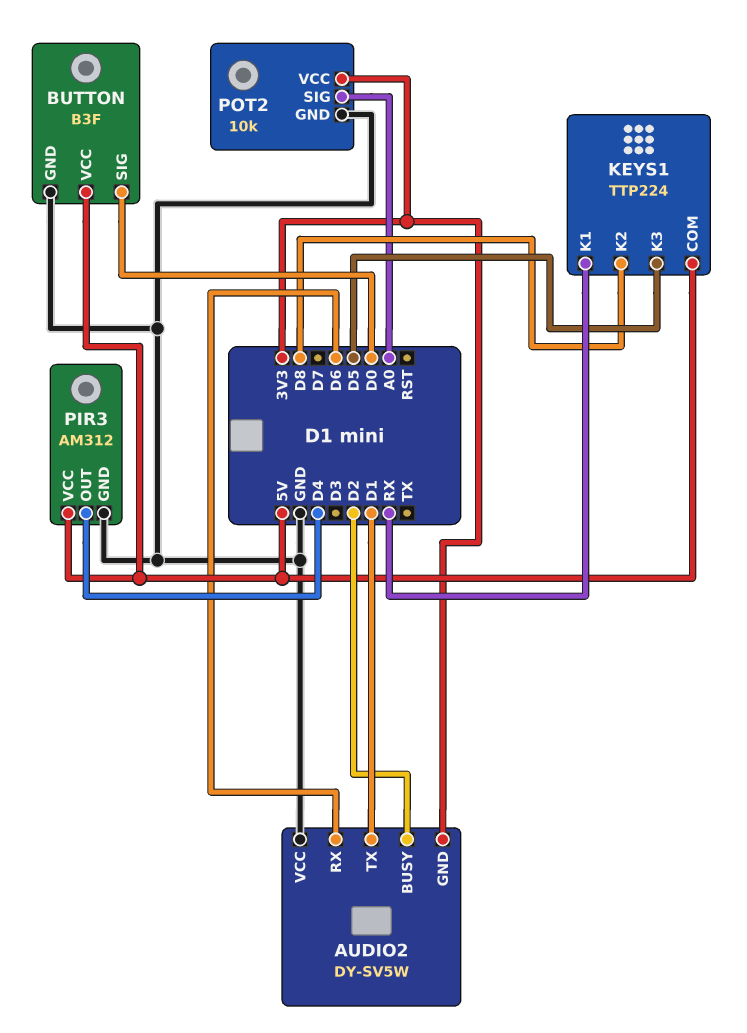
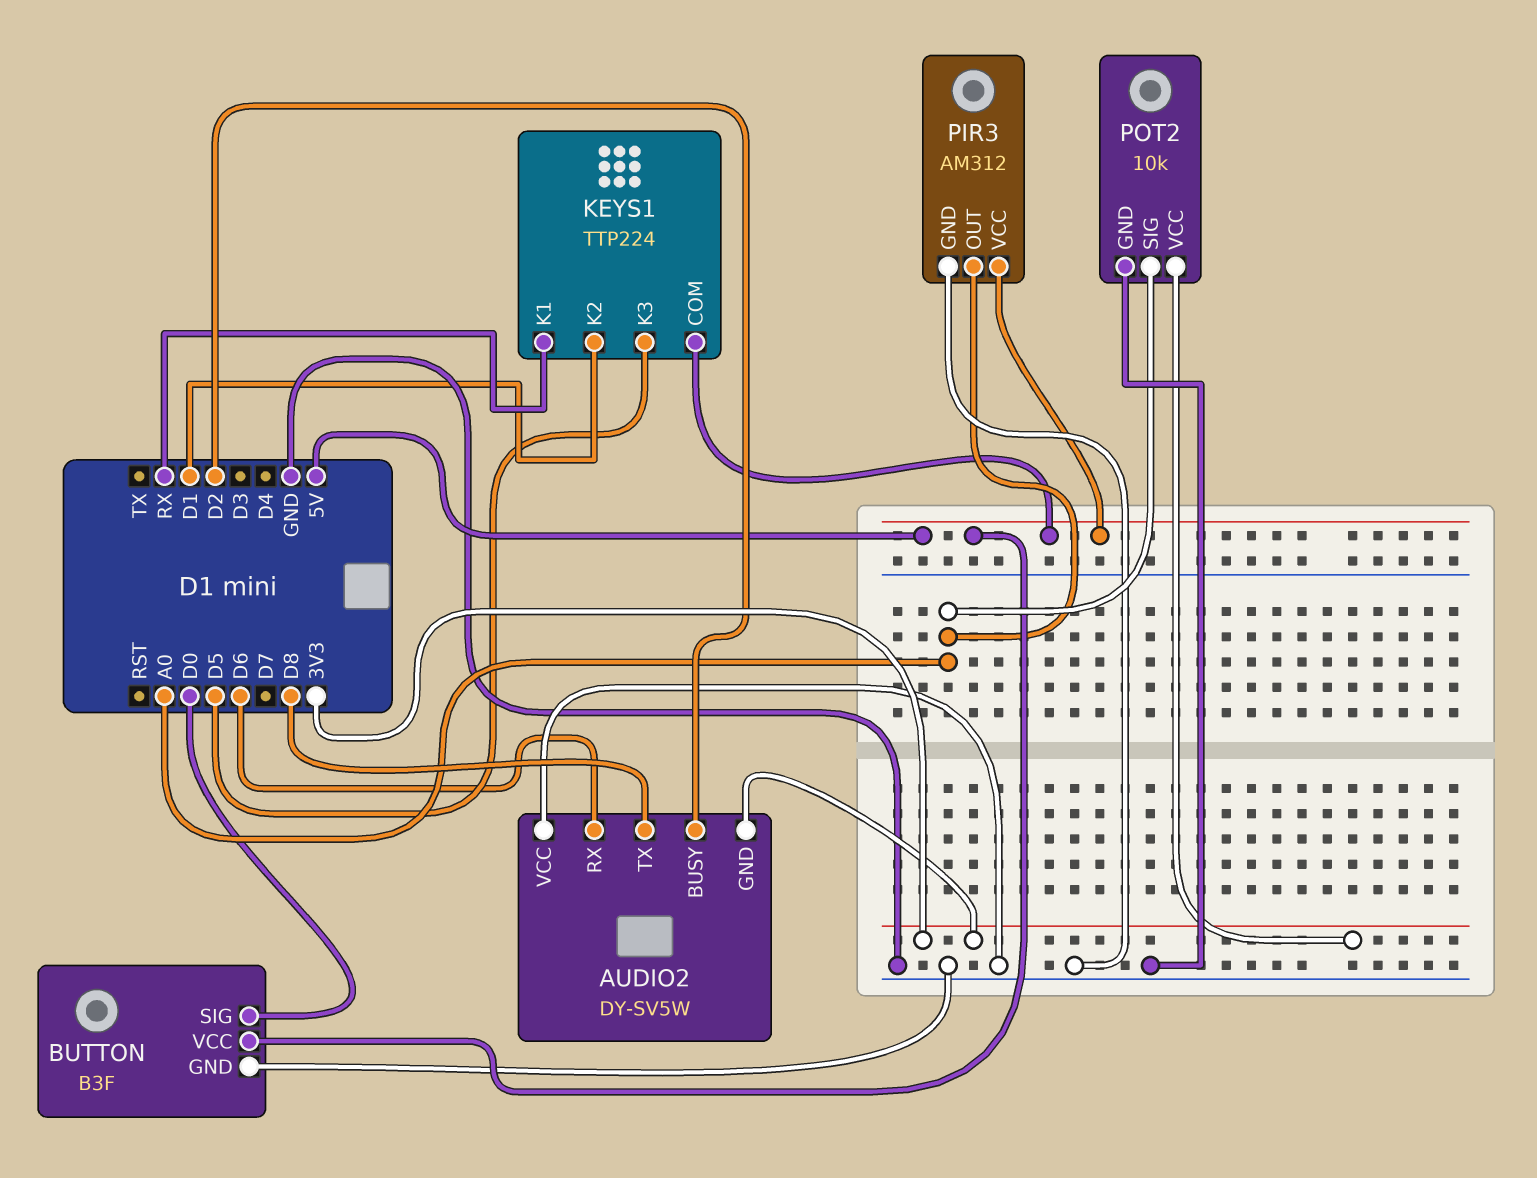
AUDIO2 pin TX: D1 -> D8
KEYS1 pin K2: D8 -> D1
PIR3 pin OUT: D4 -> A0

